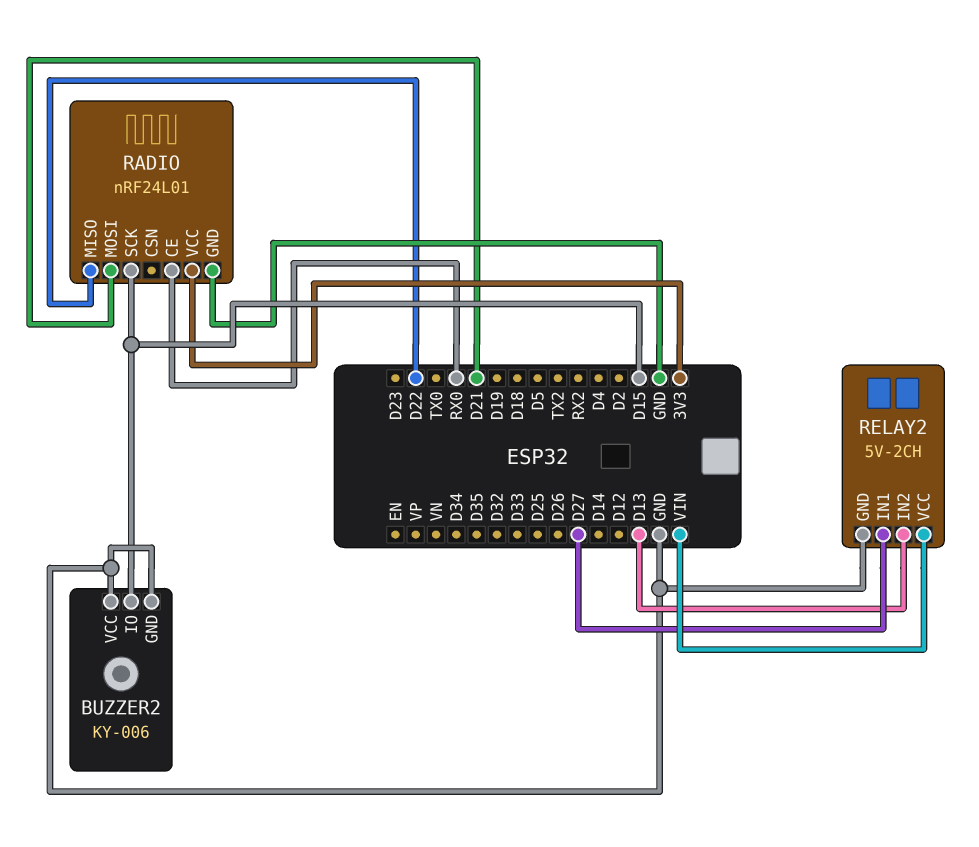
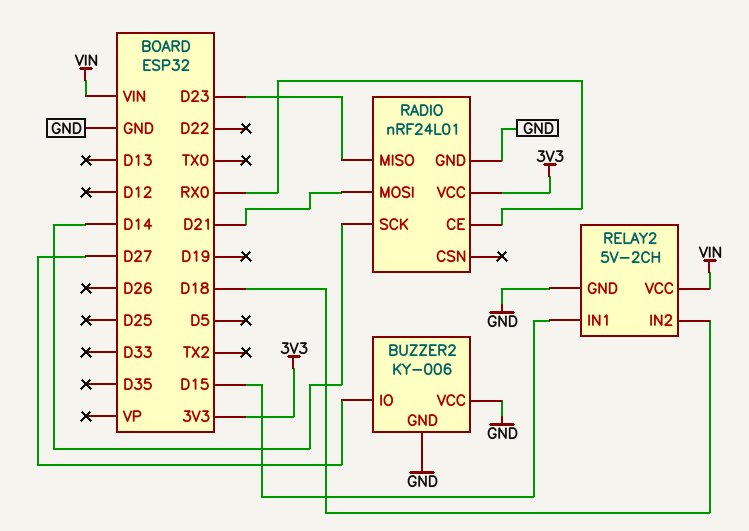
BUZZER2 pin IO: D15 -> D27
RADIO pin MISO: D22 -> D23
RADIO pin SCK: D15 -> D14
RELAY2 pin IN1: D27 -> D15
RELAY2 pin IN2: D13 -> D18

